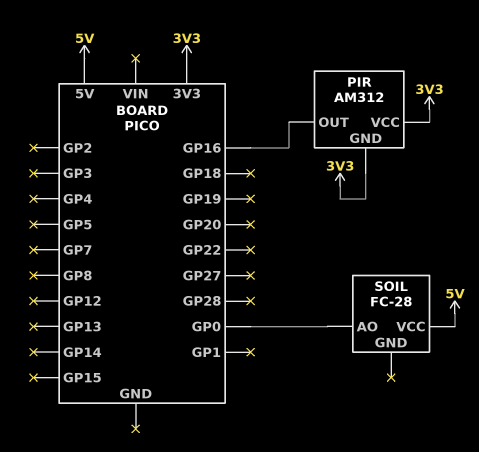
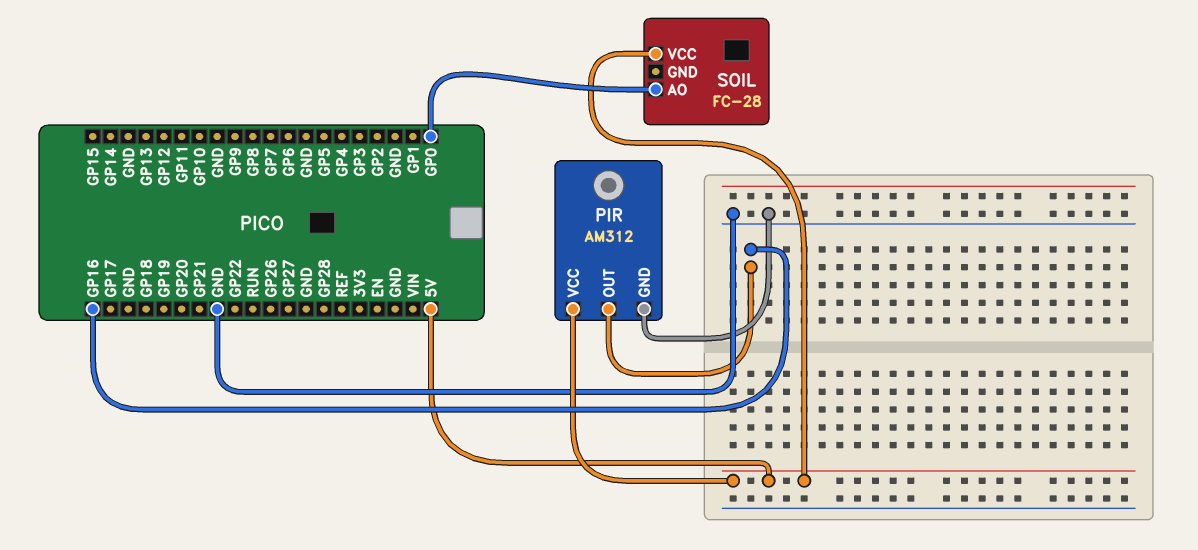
PIR pin GND: 3V3 -> GND
PIR pin VCC: 3V3 -> 5V

